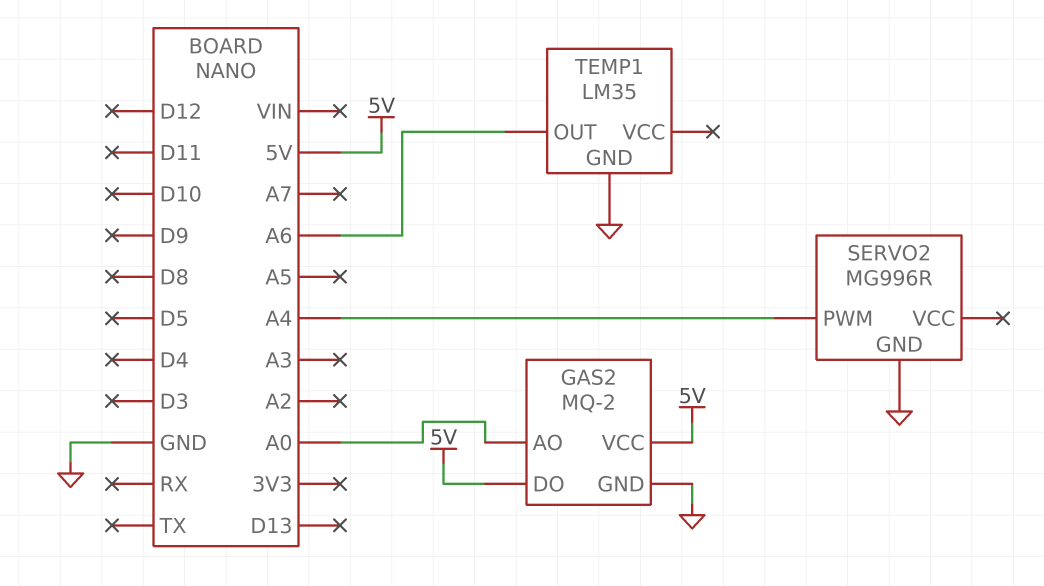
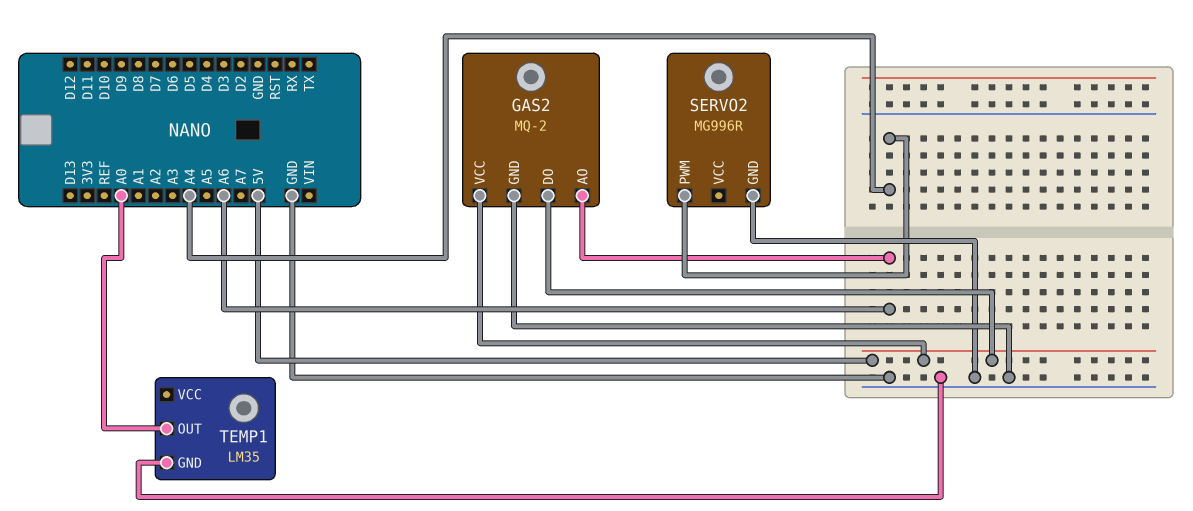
GAS2 pin AO: A0 -> A6
TEMP1 pin OUT: A6 -> A0

